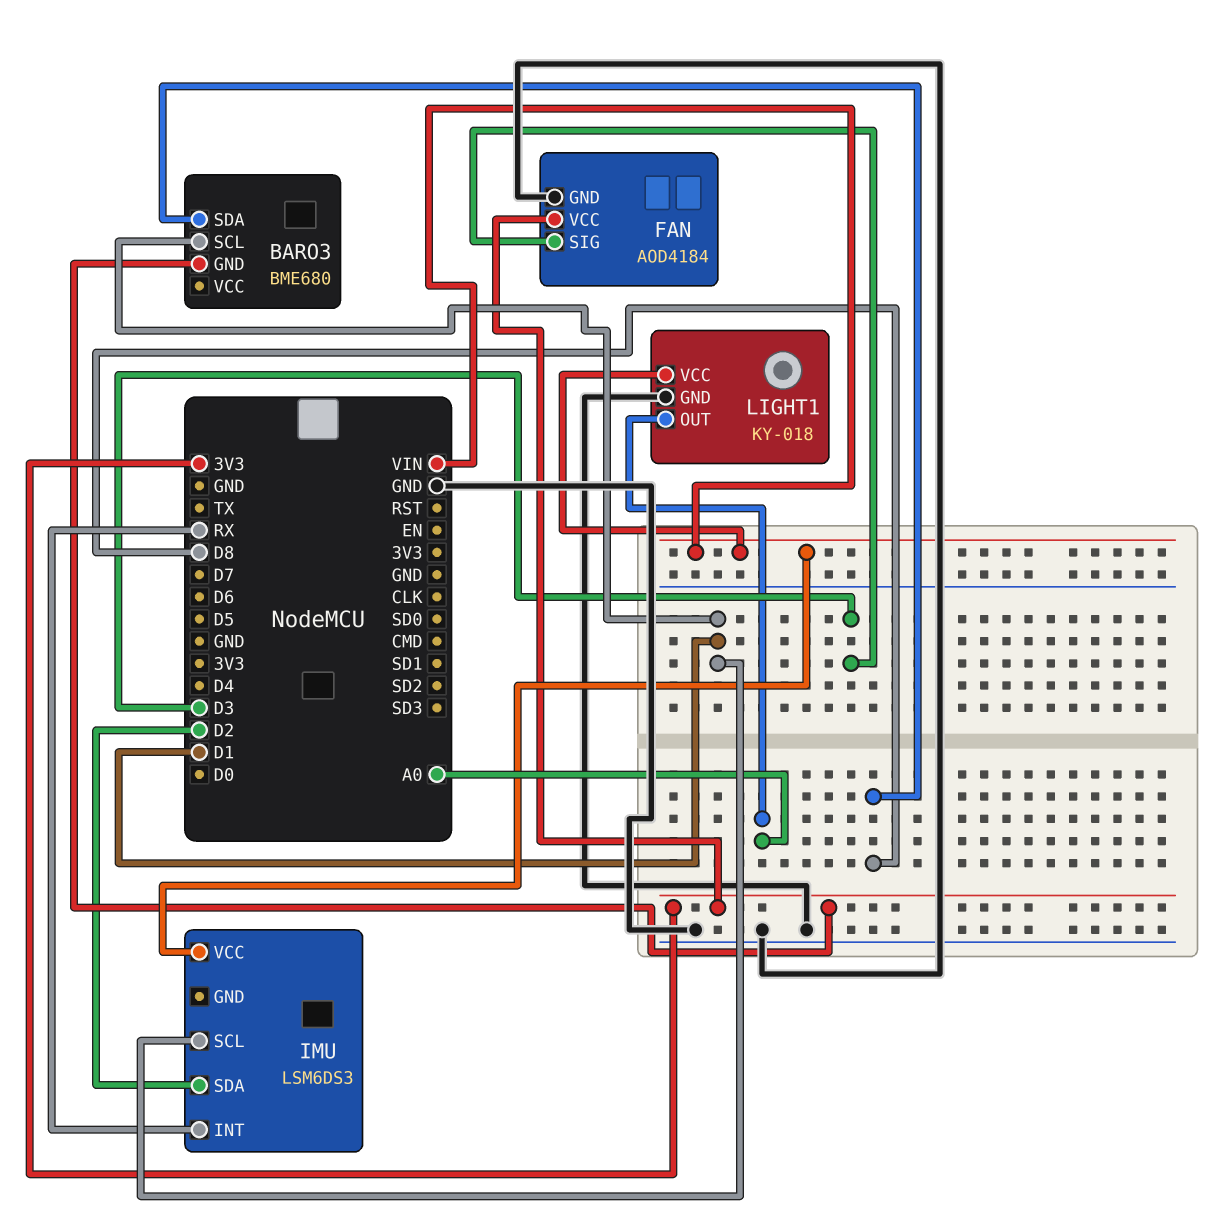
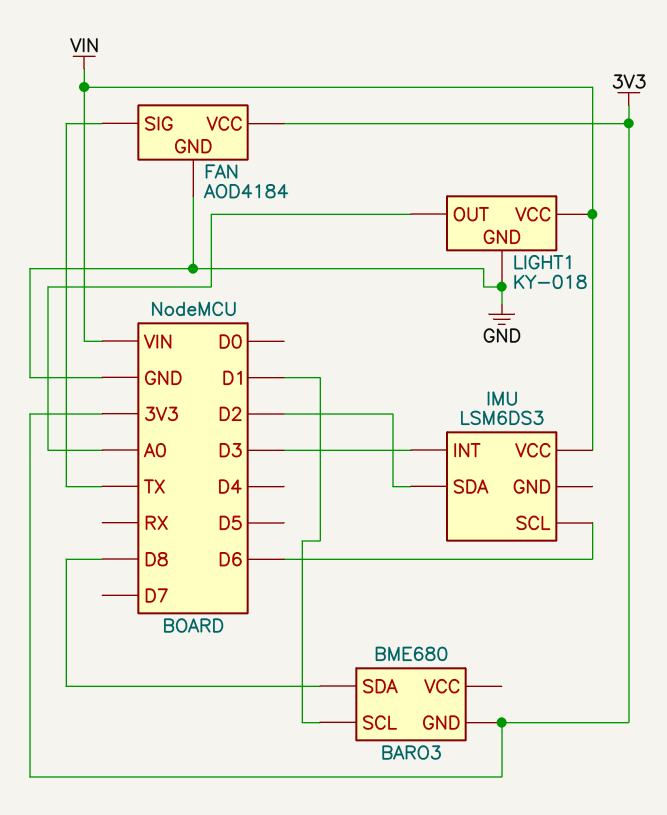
FAN pin SIG: D3 -> TX
IMU pin INT: RX -> D3
IMU pin SCL: D1 -> D6

